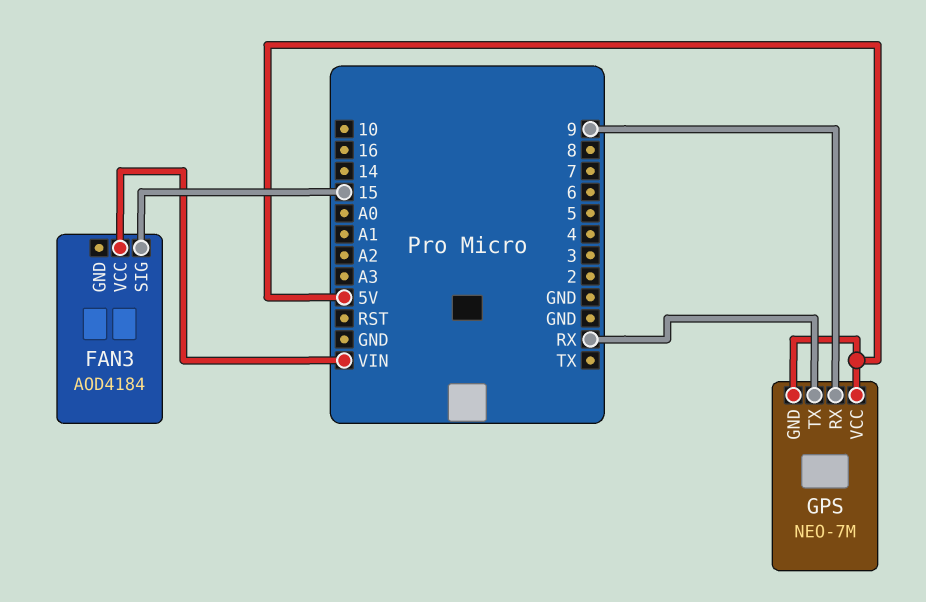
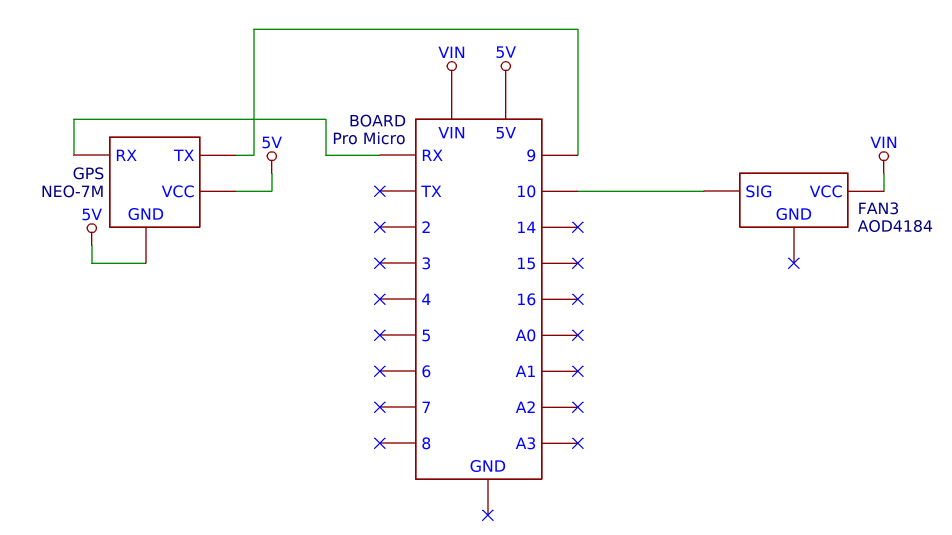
FAN3 pin SIG: 15 -> 10
GPS pin RX: 9 -> RX
GPS pin TX: RX -> 9

